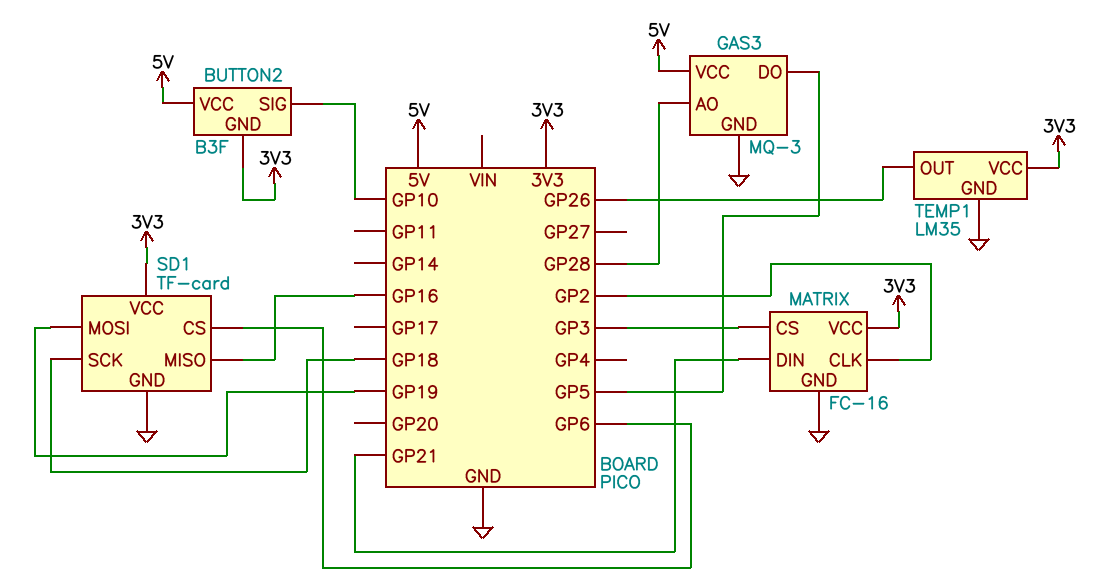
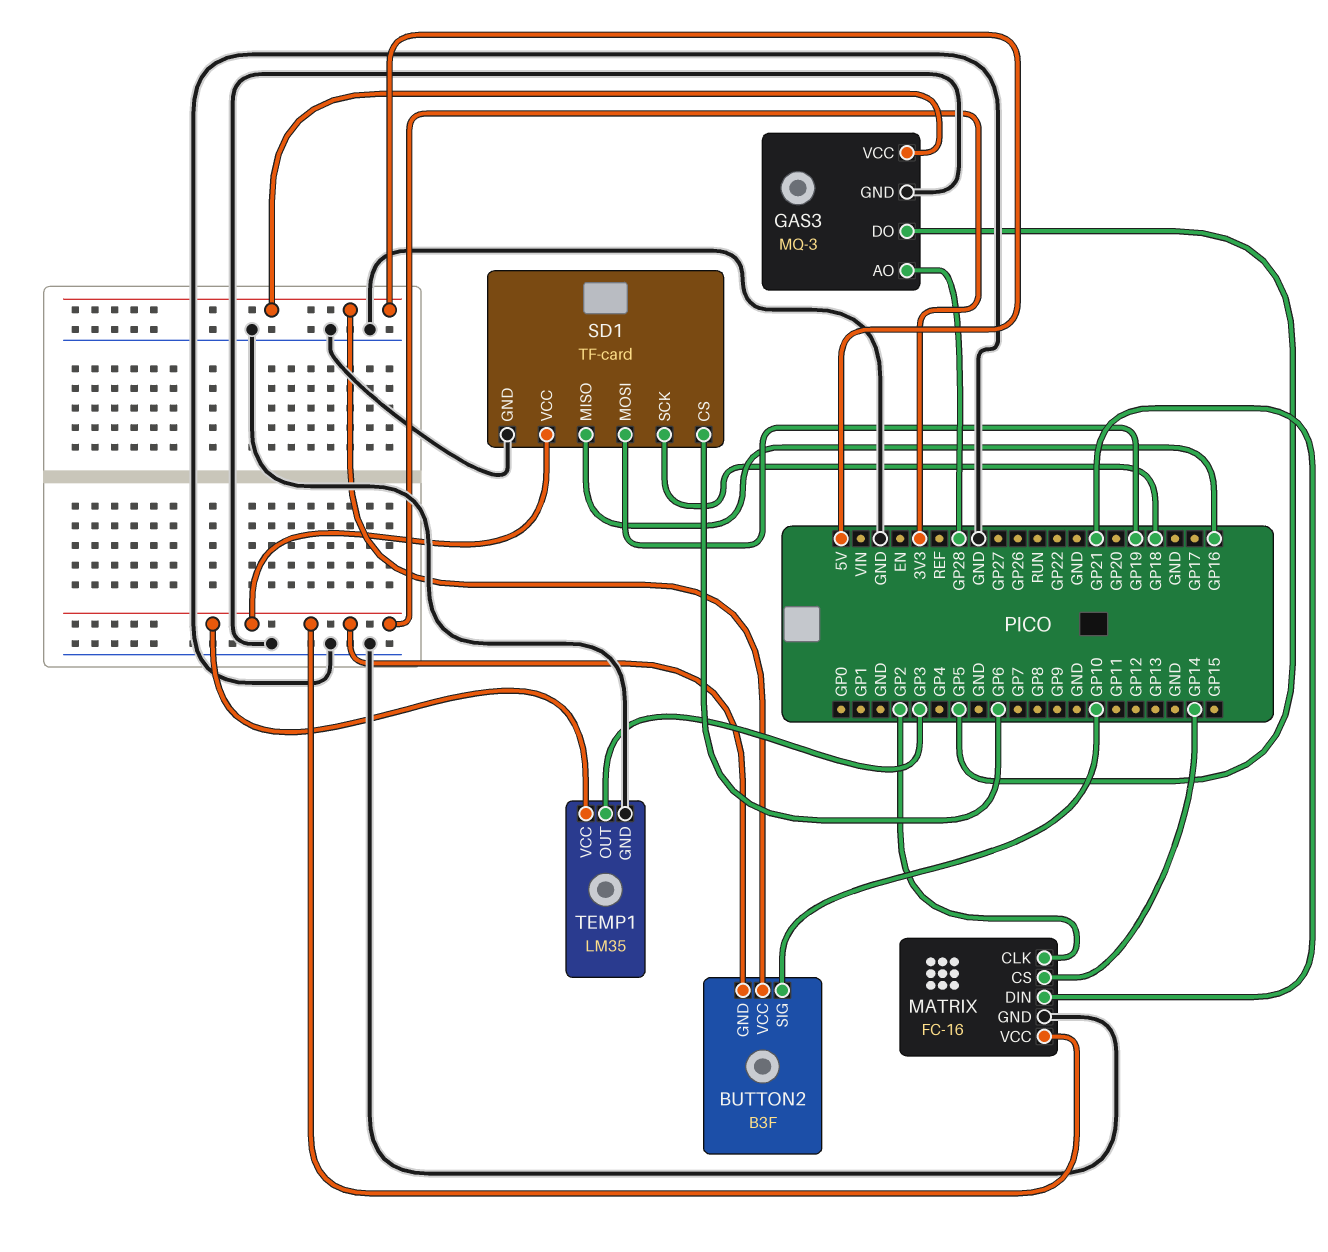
MATRIX pin CS: GP3 -> GP14
TEMP1 pin OUT: GP26 -> GP3

